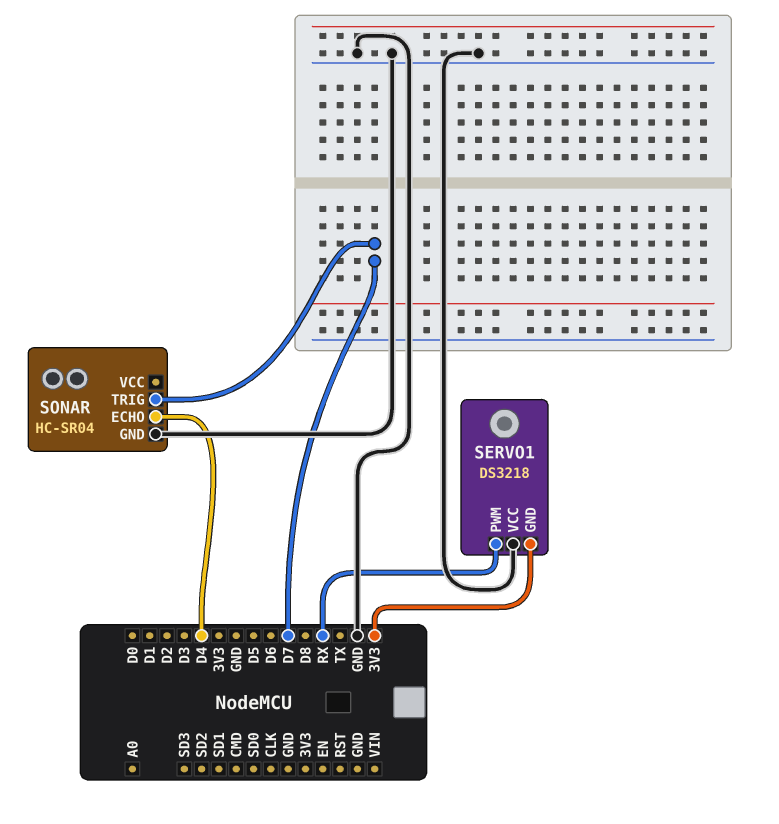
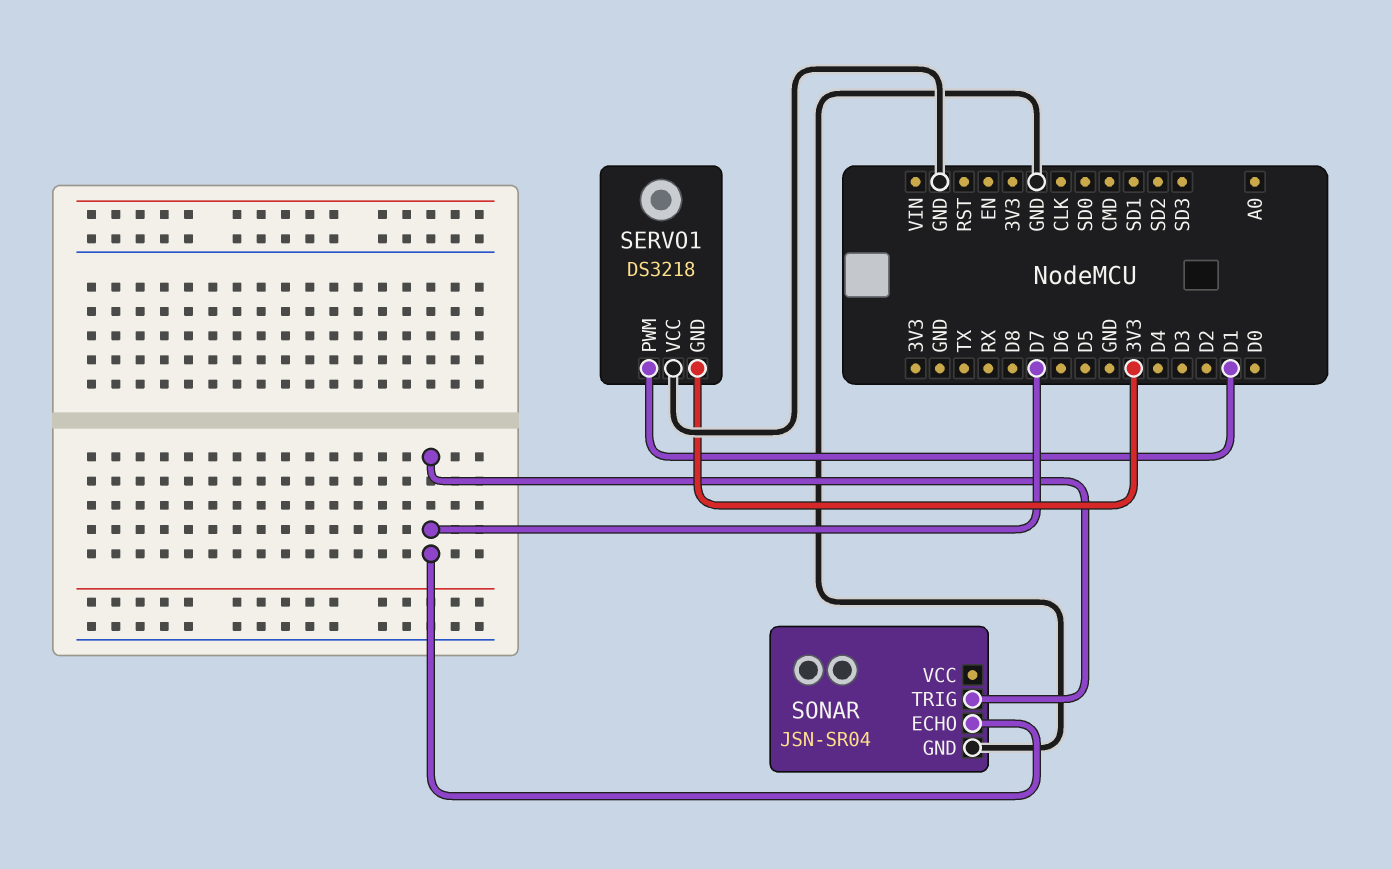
SERVO1 pin PWM: RX -> D1
SONAR: HC-SR04 -> JSN-SR04
SONAR pin ECHO: D4 -> D7

